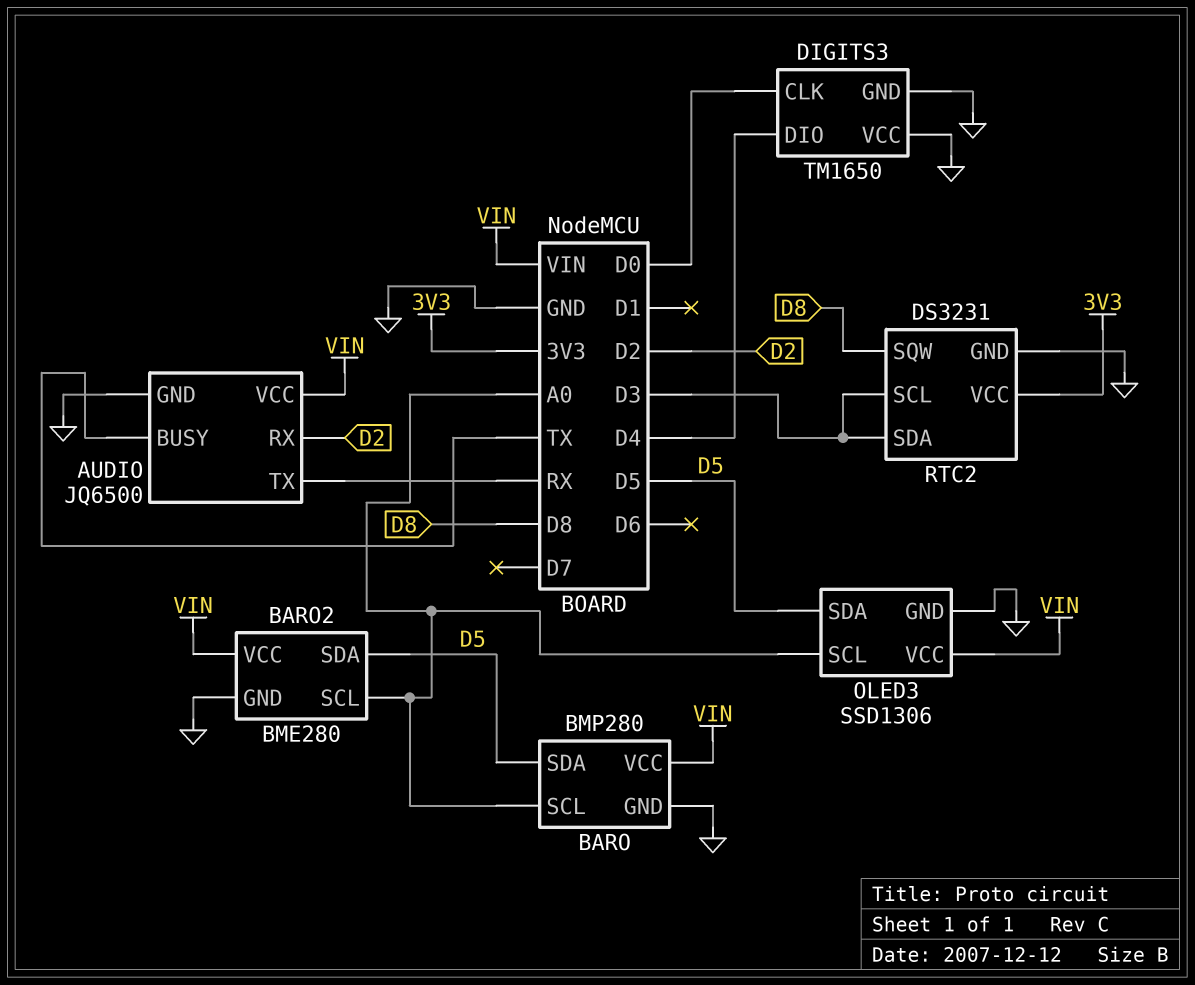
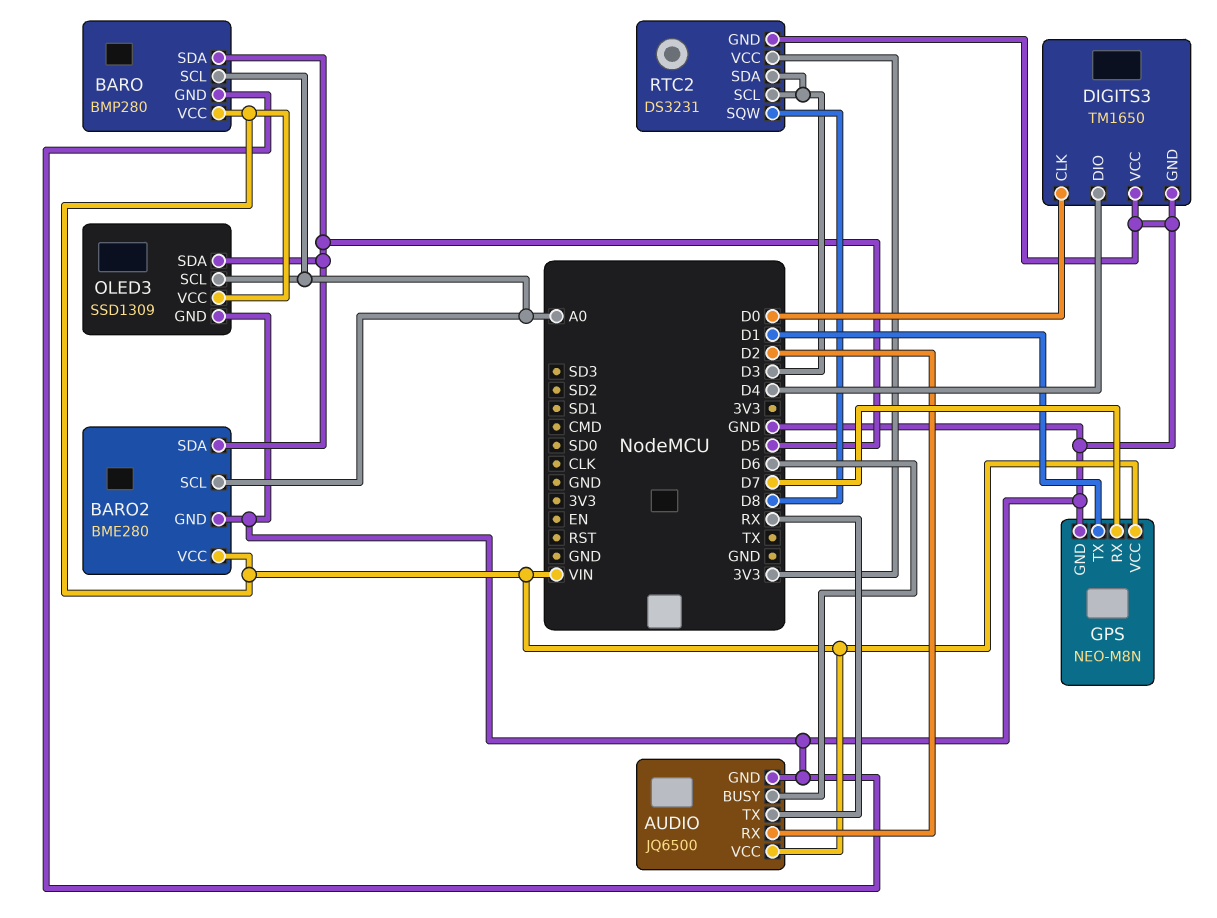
AUDIO pin BUSY: TX -> D6
GPS: none -> NEO-M8N
GPS pin GND: none -> GND
GPS pin RX: none -> D7
GPS pin TX: none -> D1
GPS pin VCC: none -> VIN
OLED3: SSD1306 -> SSD1309

